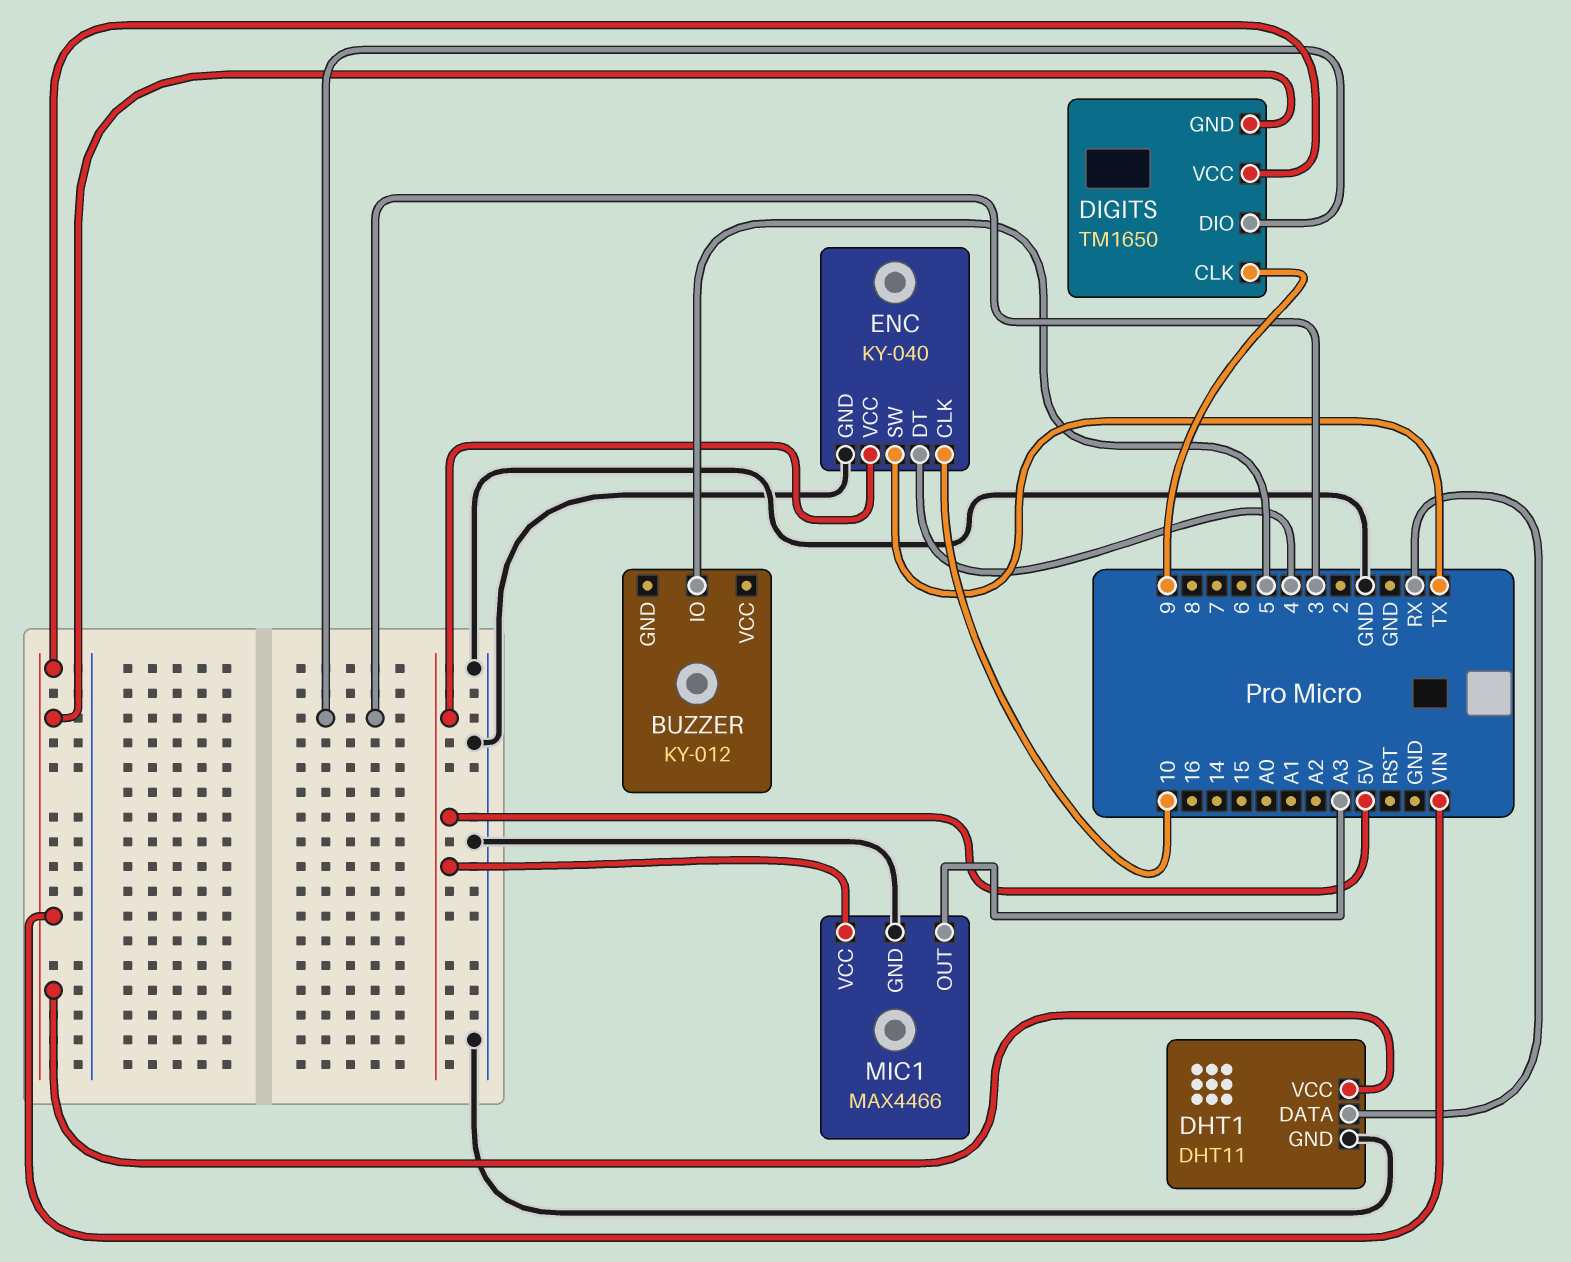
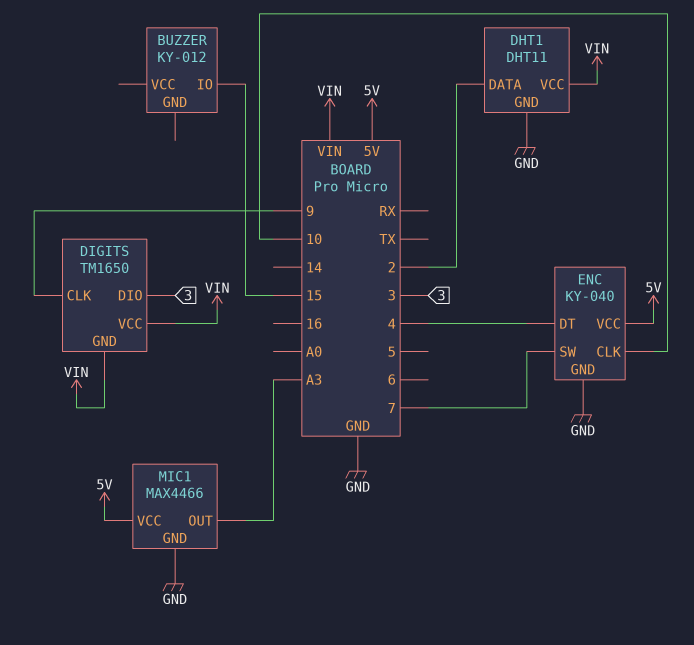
BUZZER pin IO: 5 -> 15
DHT1 pin DATA: RX -> 2
ENC pin SW: TX -> 7

